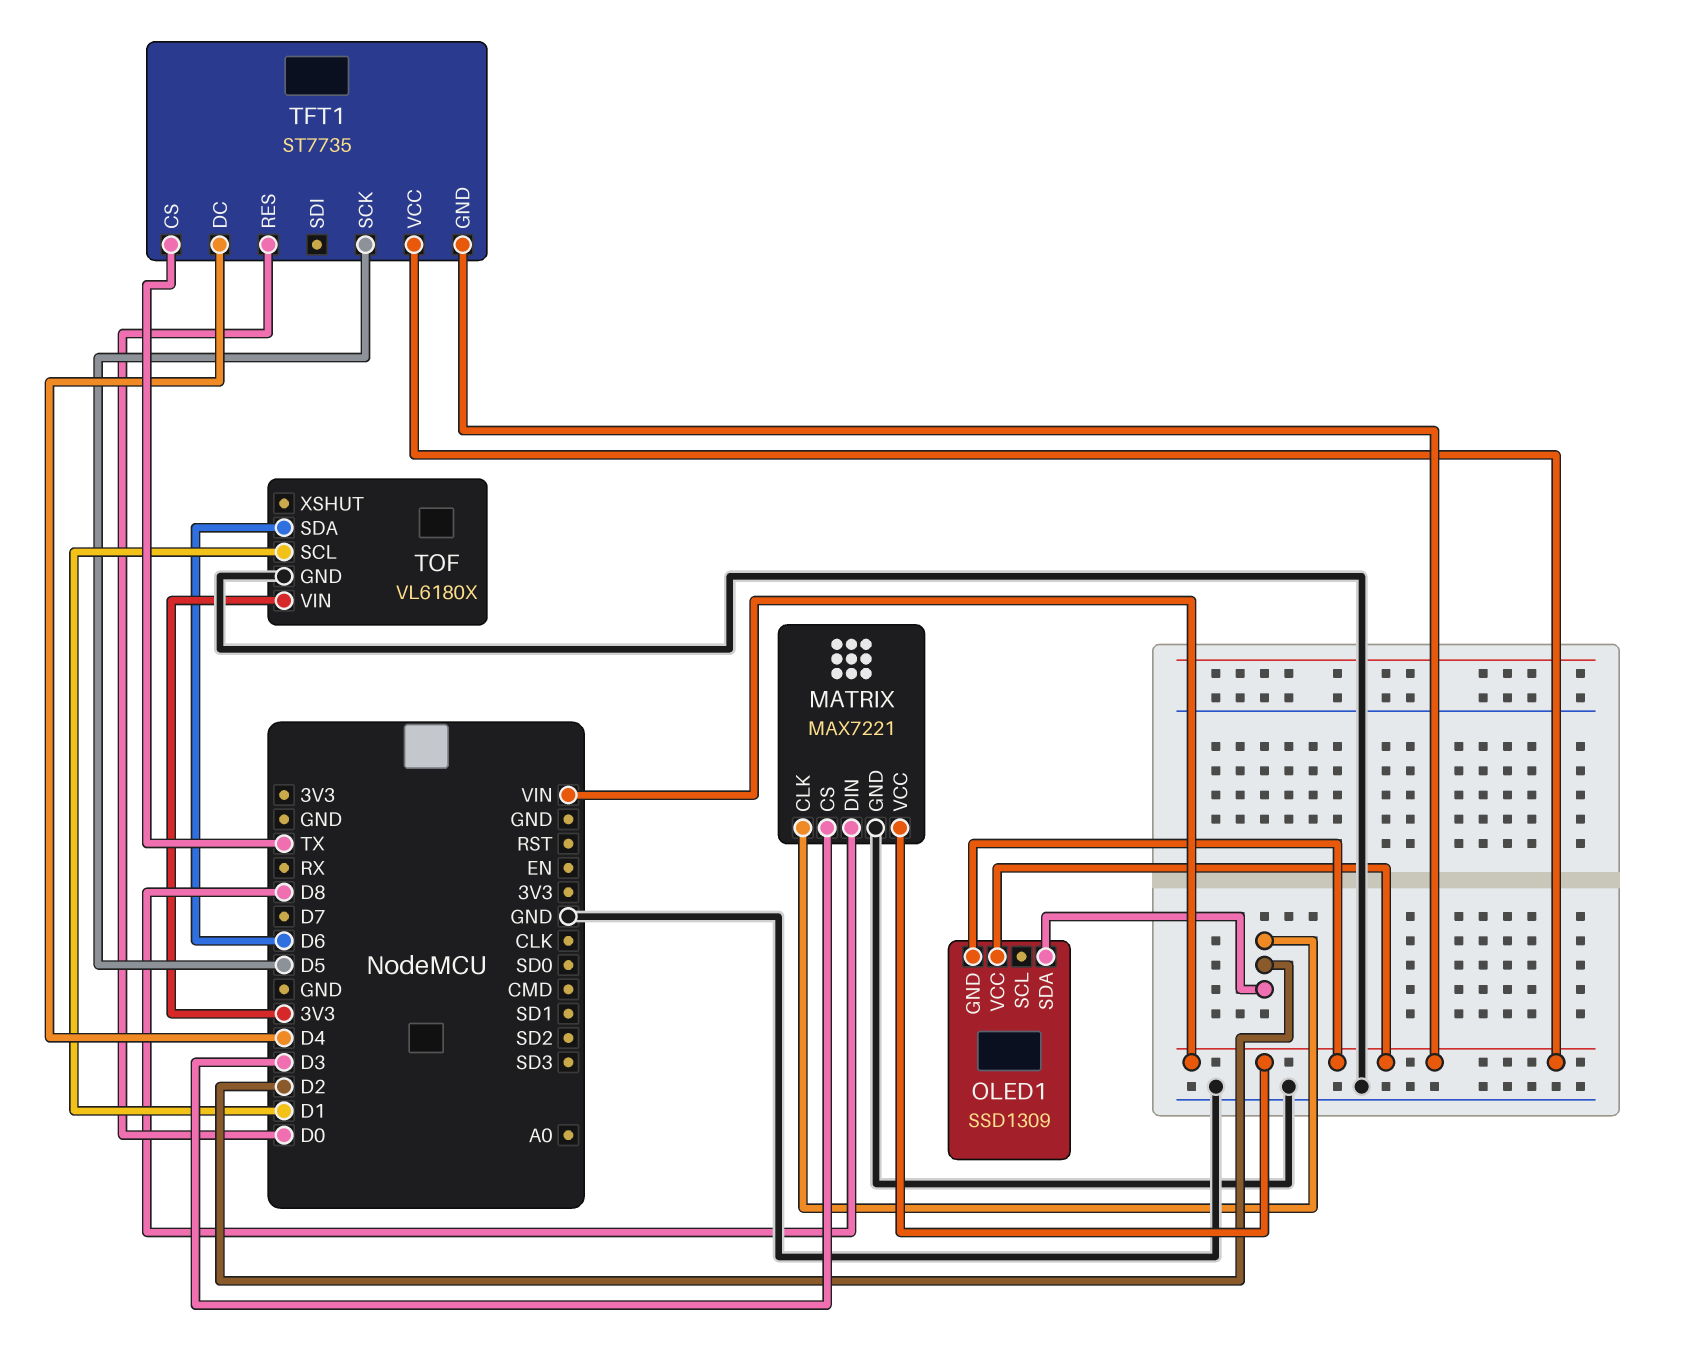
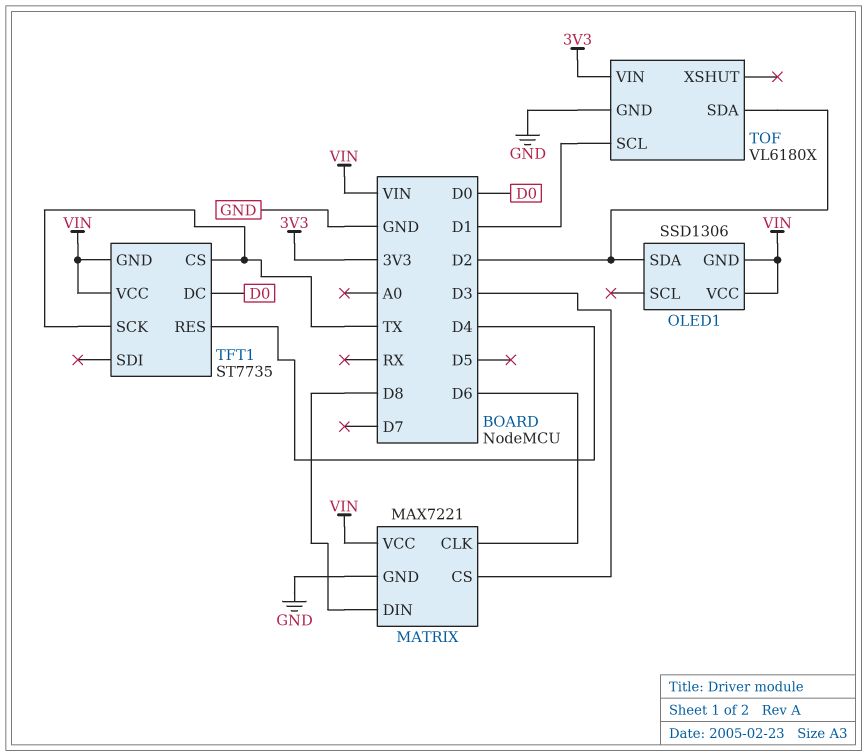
MATRIX pin CLK: D2 -> D6
OLED1: SSD1309 -> SSD1306
TFT1 pin DC: D4 -> D0
TFT1 pin RES: D0 -> D4
TFT1 pin SCK: D5 -> TX
TOF pin SDA: D6 -> D2

